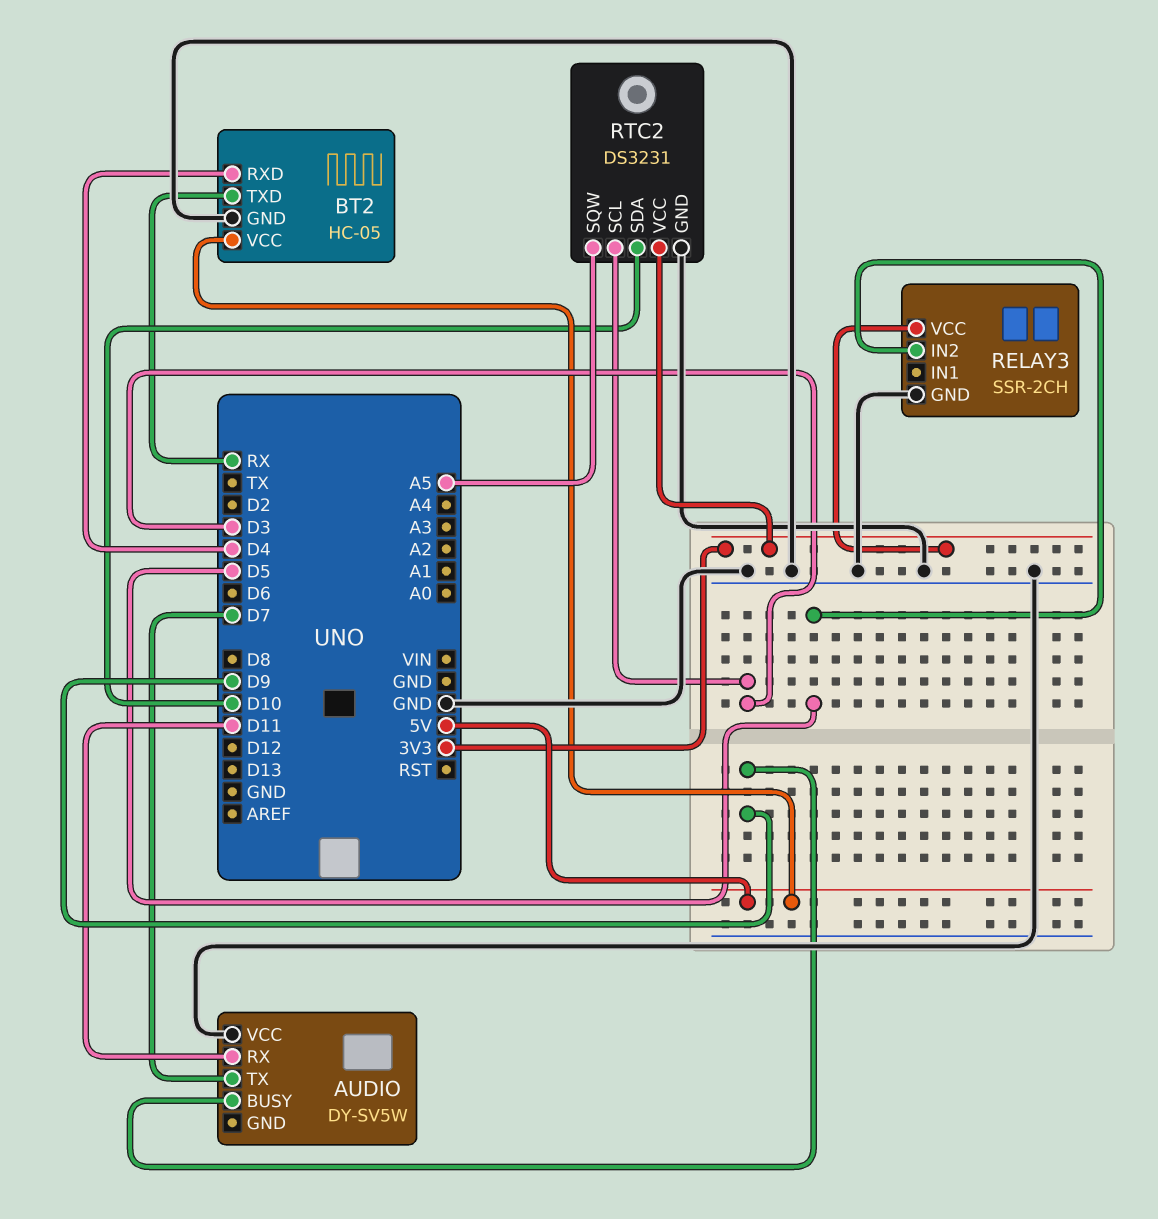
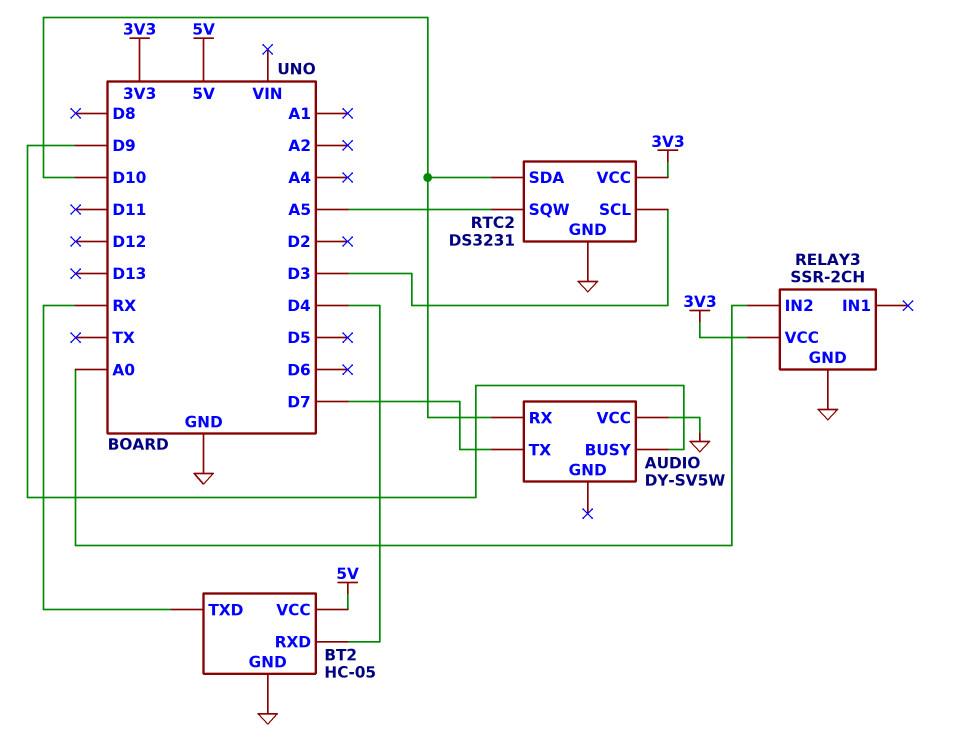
AUDIO pin RX: D11 -> D10
RELAY3 pin IN2: D5 -> A0

